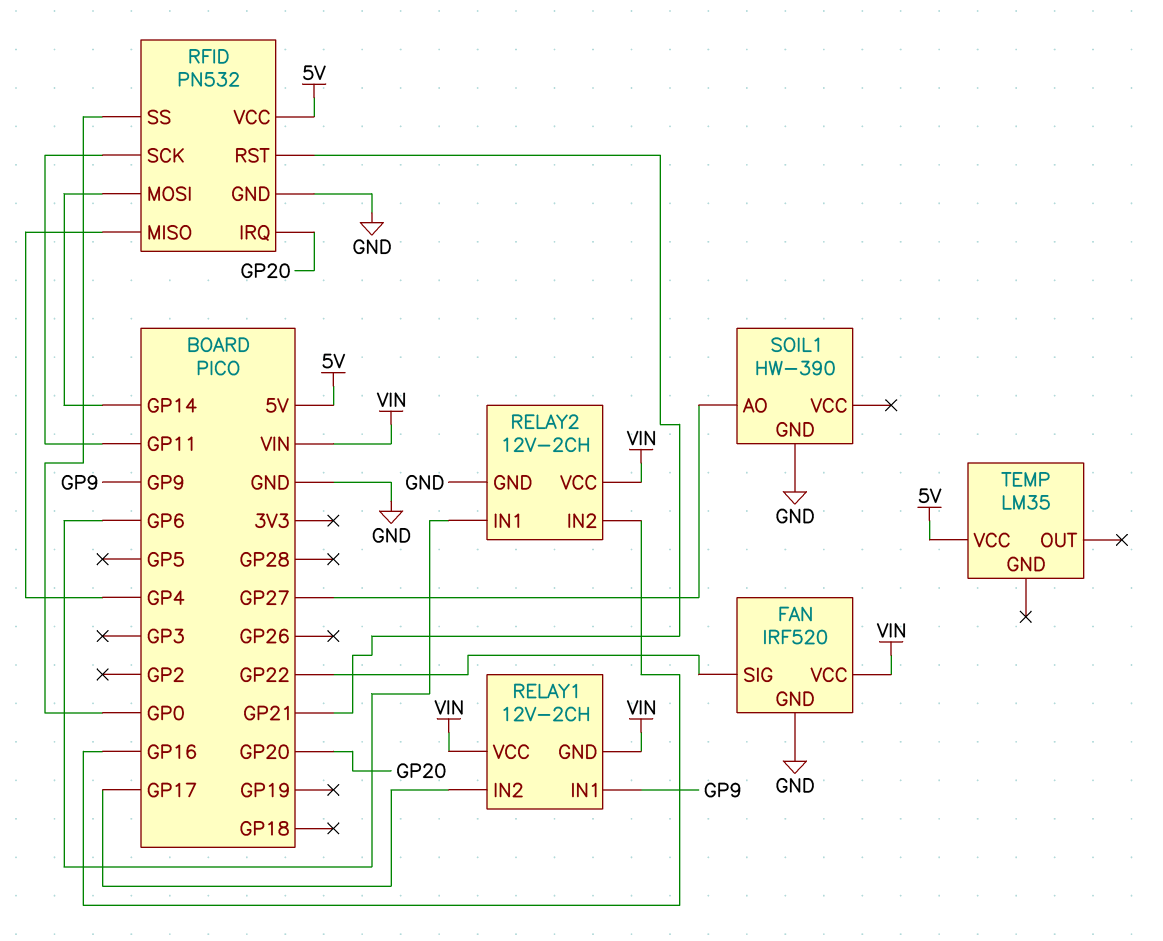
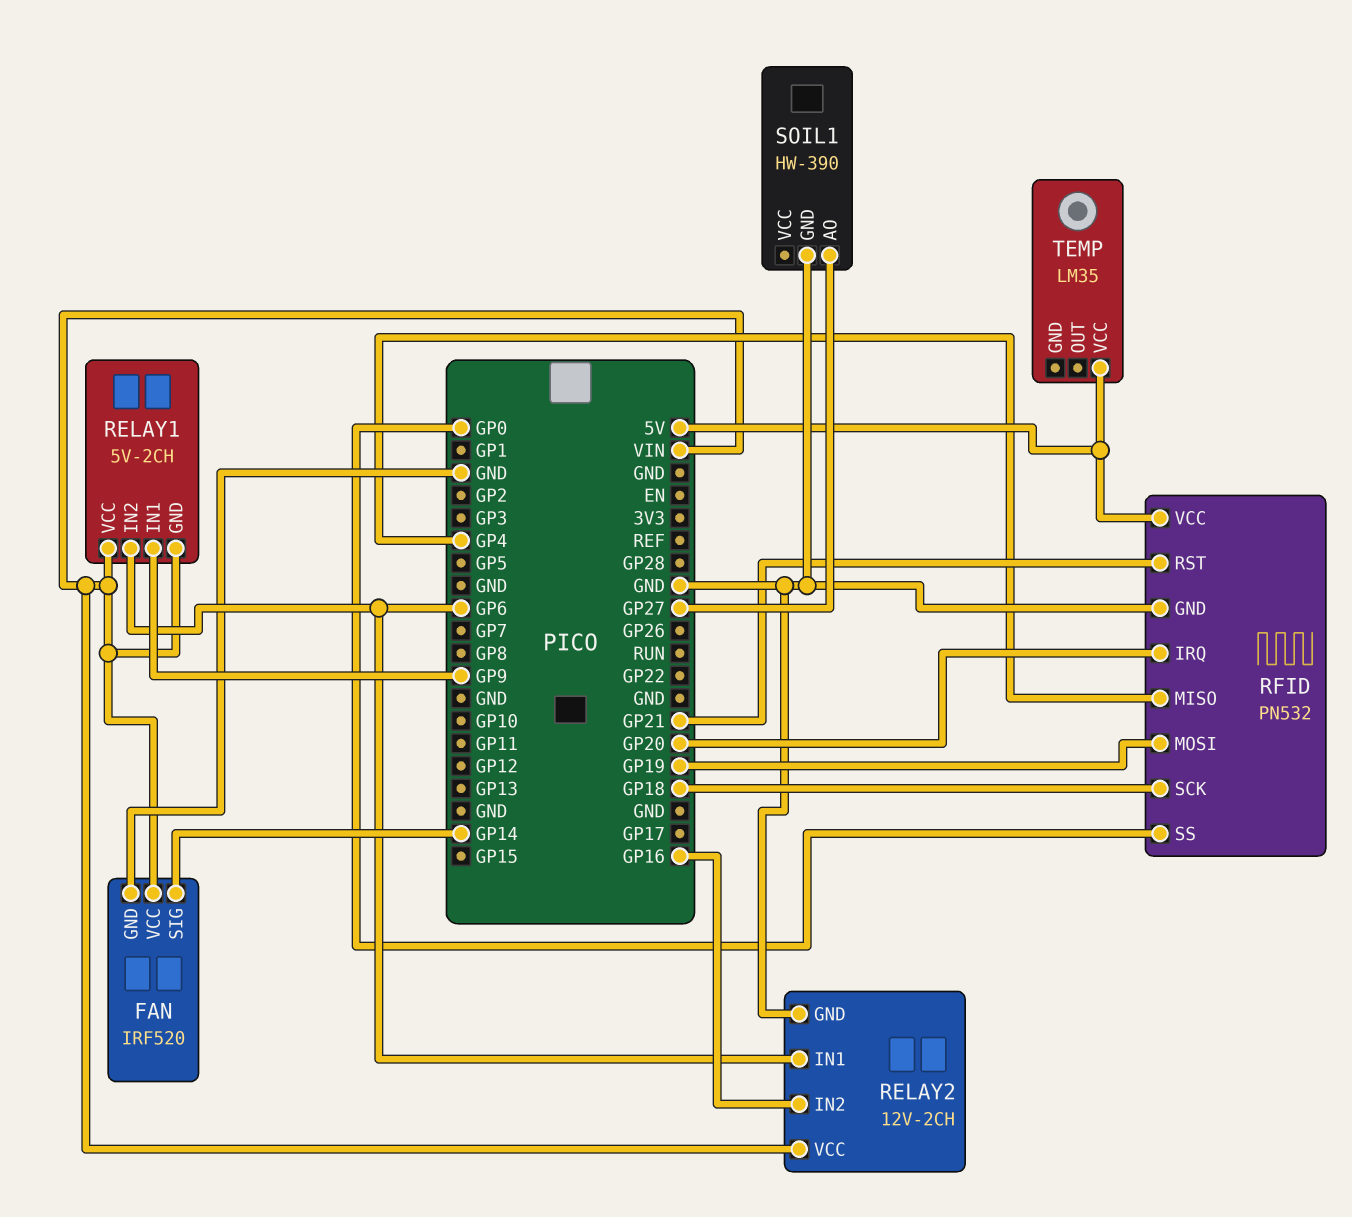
FAN pin SIG: GP22 -> GP14
RELAY1: 12V-2CH -> 5V-2CH
RELAY1 pin IN2: GP17 -> GP6
RFID pin MOSI: GP14 -> GP19
RFID pin SCK: GP11 -> GP18

